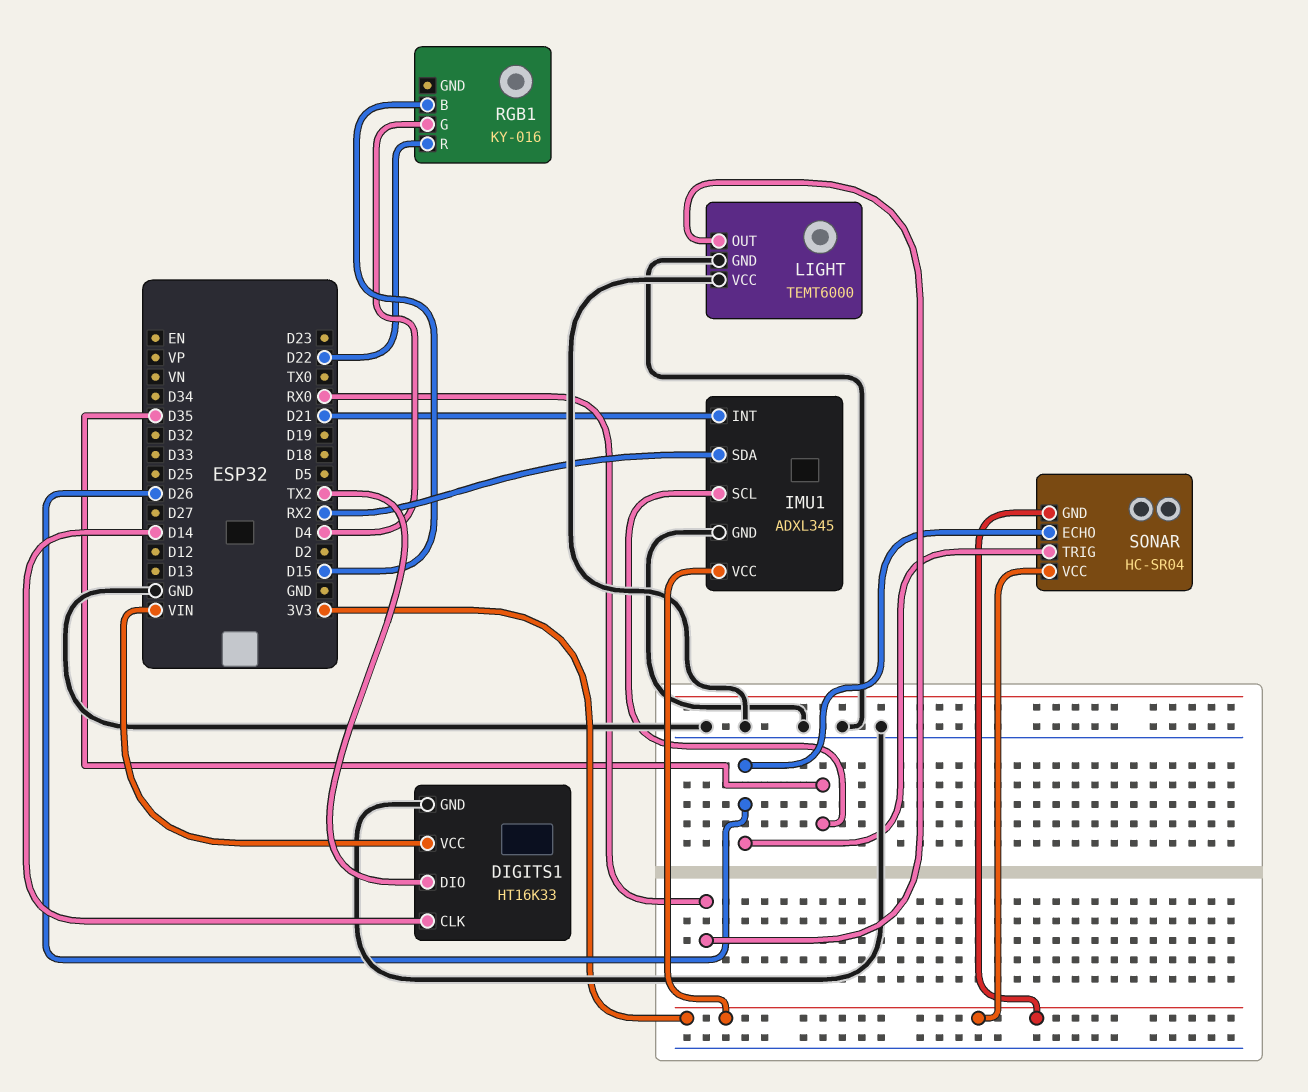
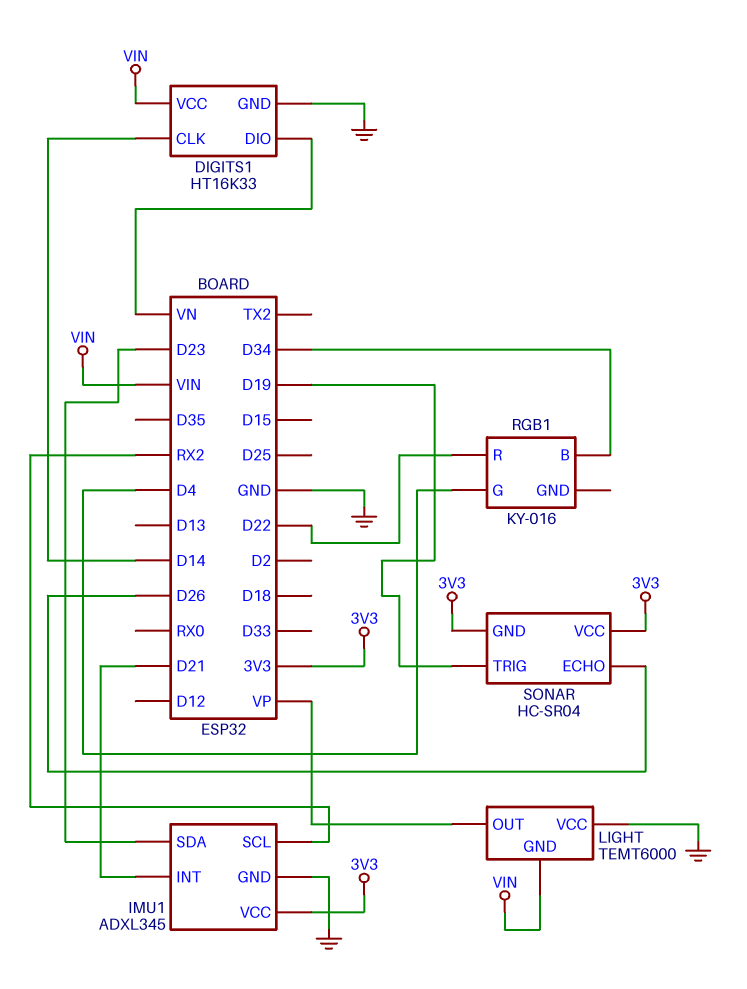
DIGITS1 pin DIO: TX2 -> VN
IMU1 pin SCL: D35 -> RX2
IMU1 pin SDA: RX2 -> D23
LIGHT pin GND: GND -> VIN
LIGHT pin OUT: RX0 -> VP
RGB1 pin B: D15 -> D34
SONAR pin TRIG: D26 -> D19

